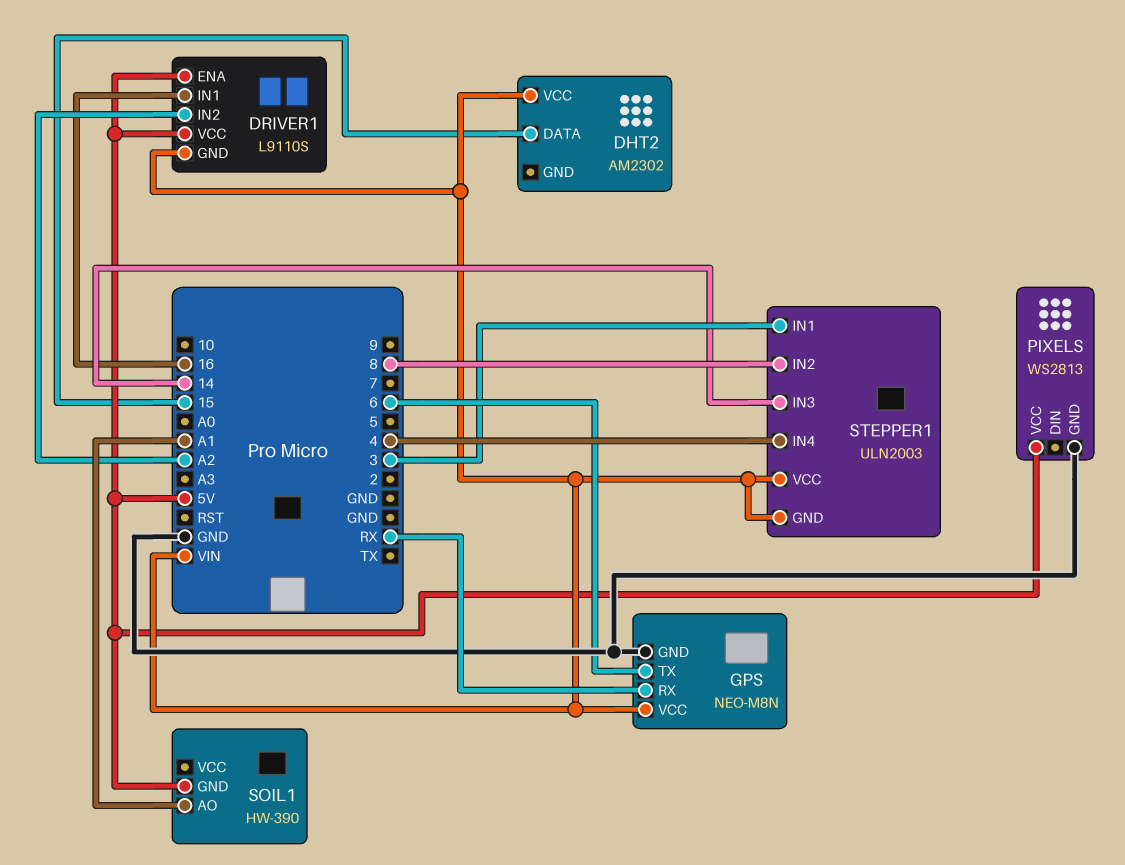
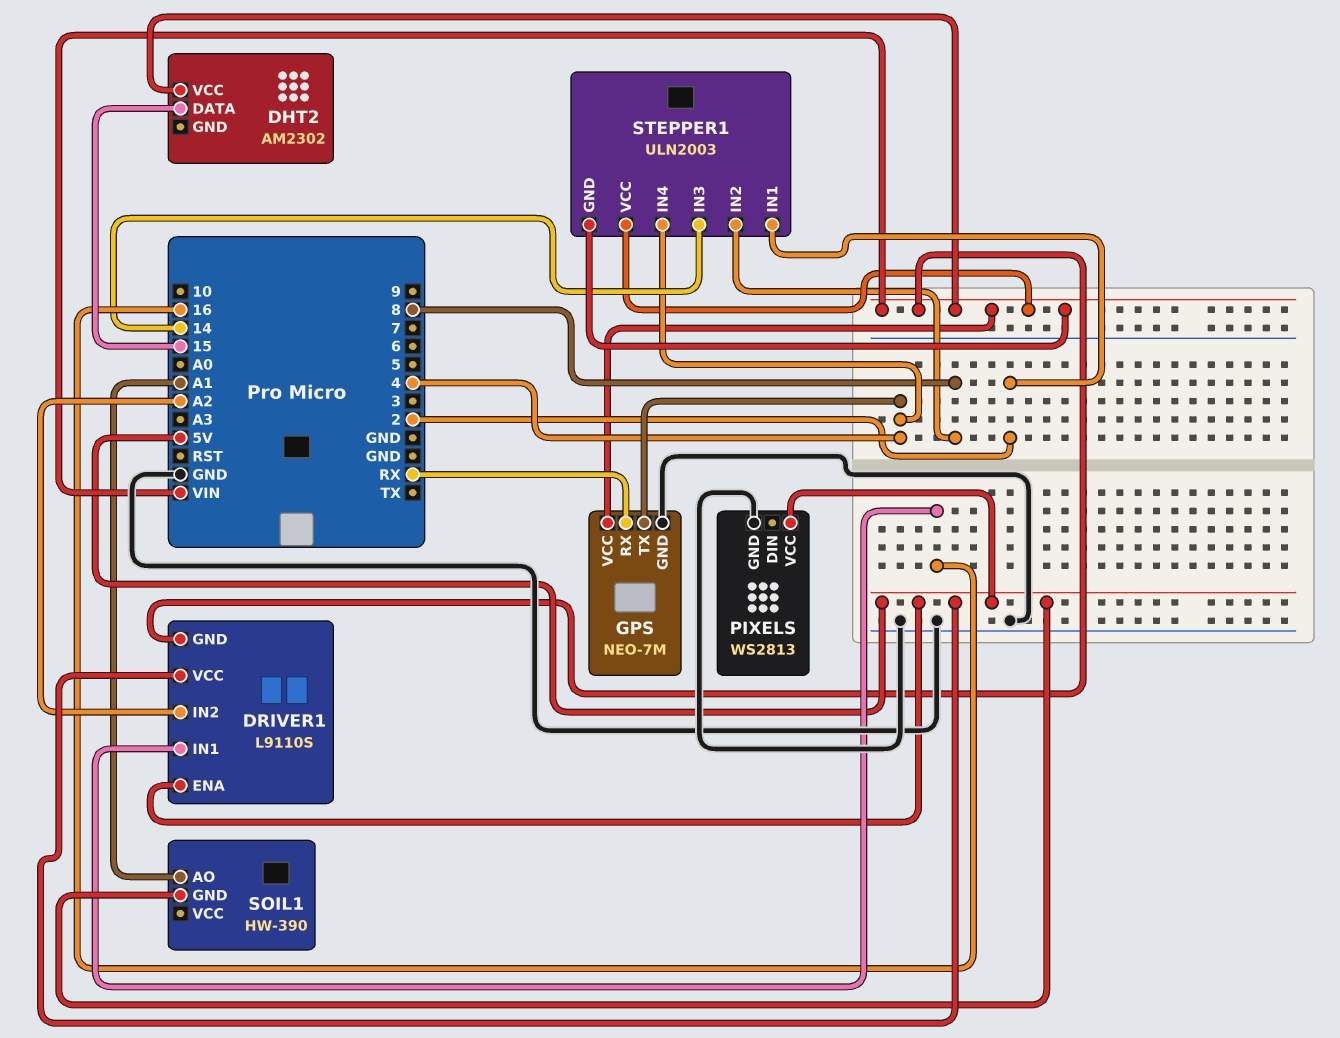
GPS: NEO-M8N -> NEO-7M
GPS pin TX: 6 -> 4
STEPPER1 pin IN1: 3 -> 2

